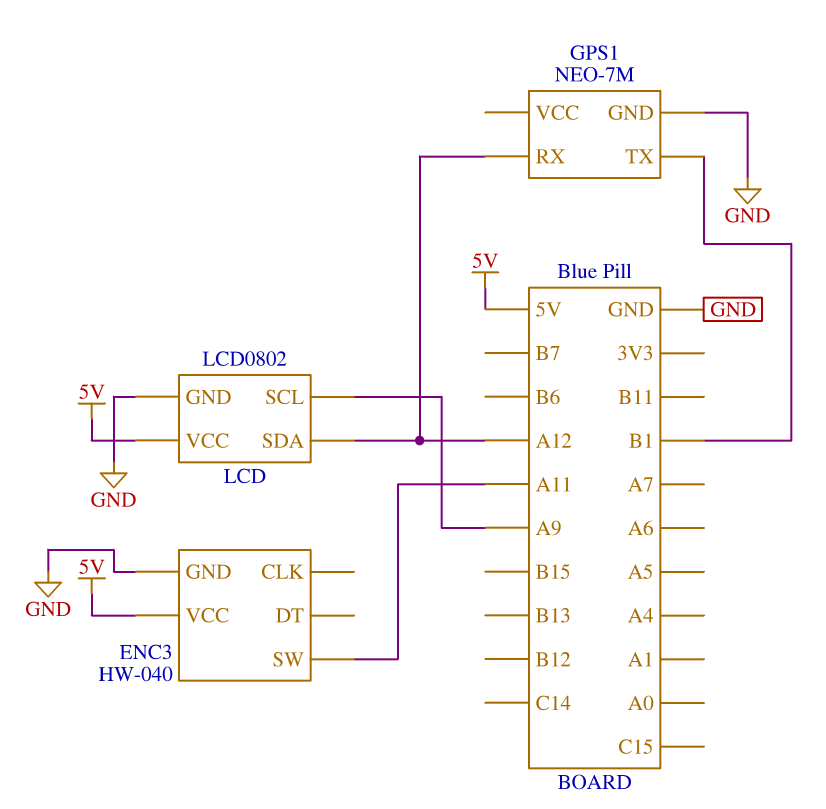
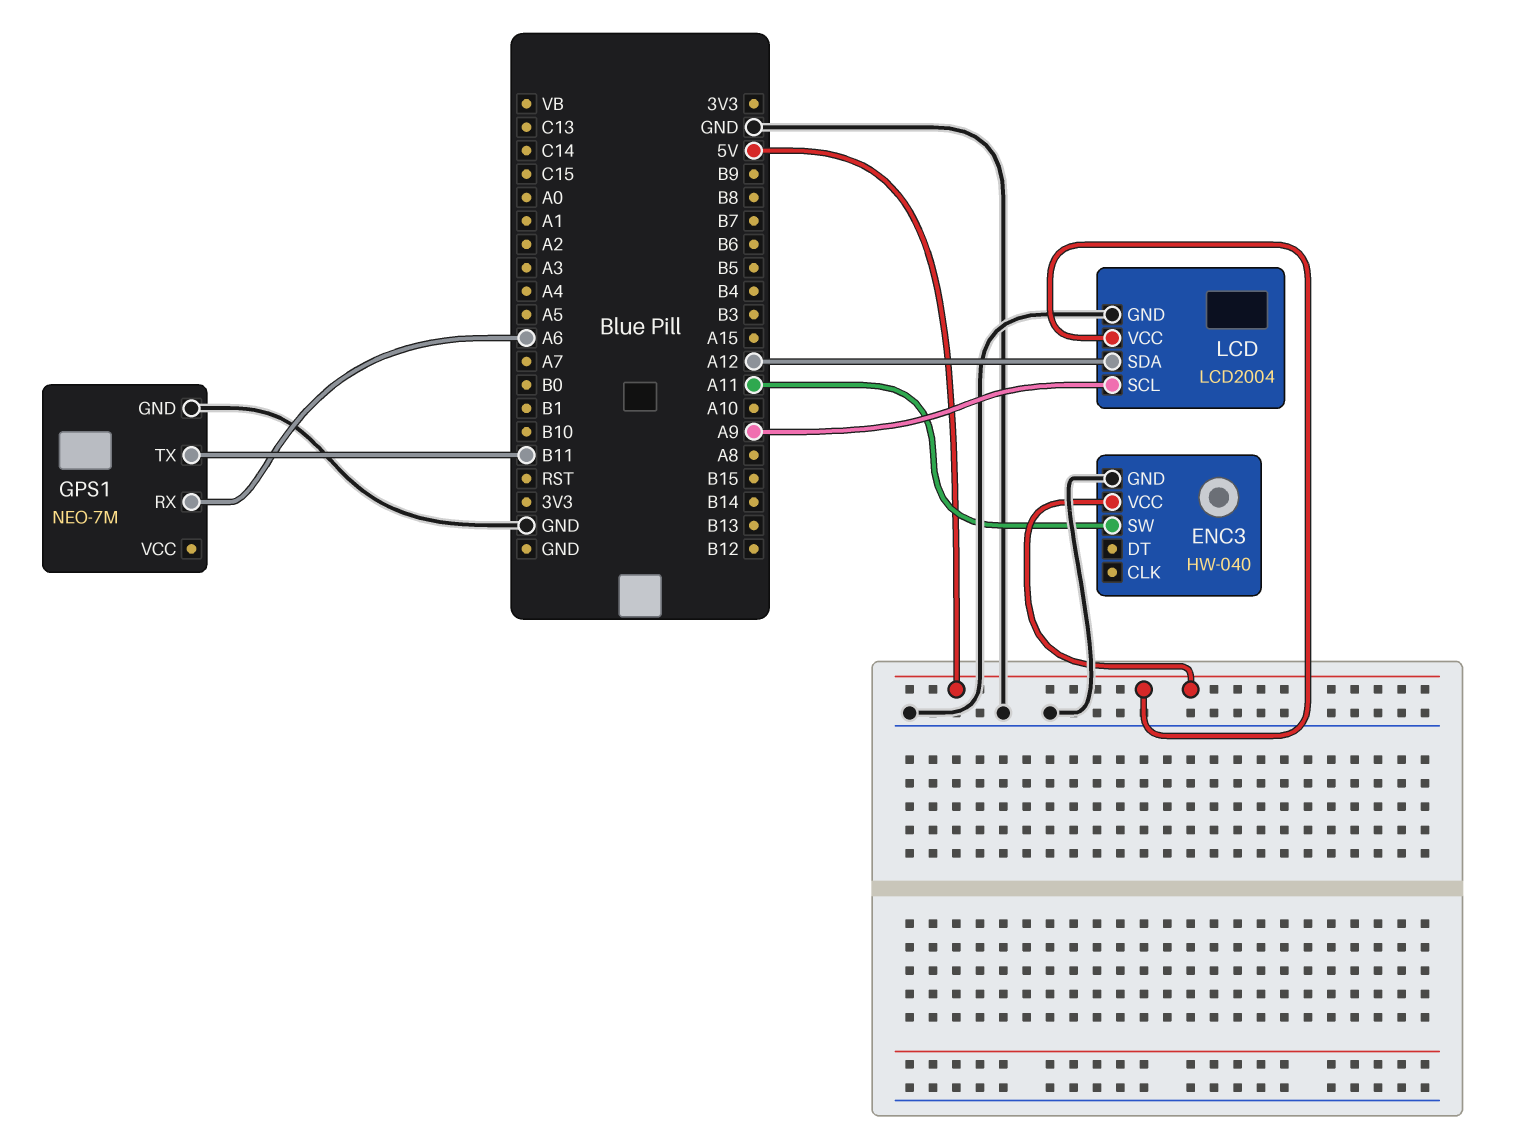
GPS1 pin RX: A12 -> A6
GPS1 pin TX: B1 -> B11
LCD: LCD0802 -> LCD2004

